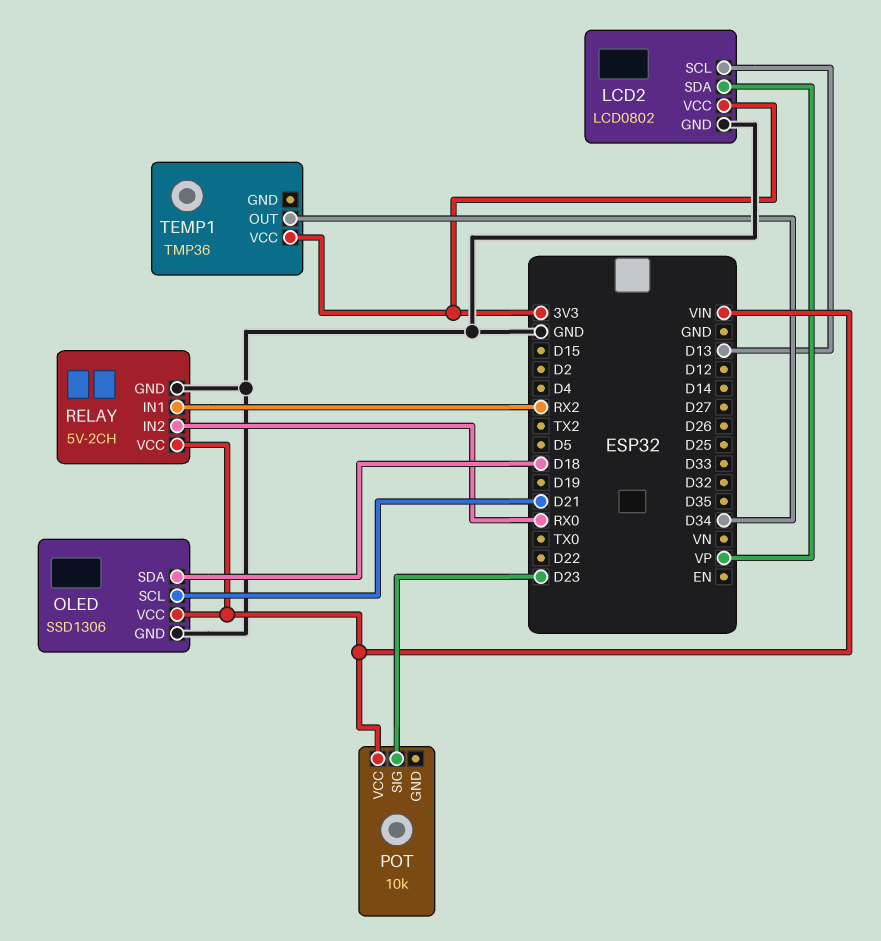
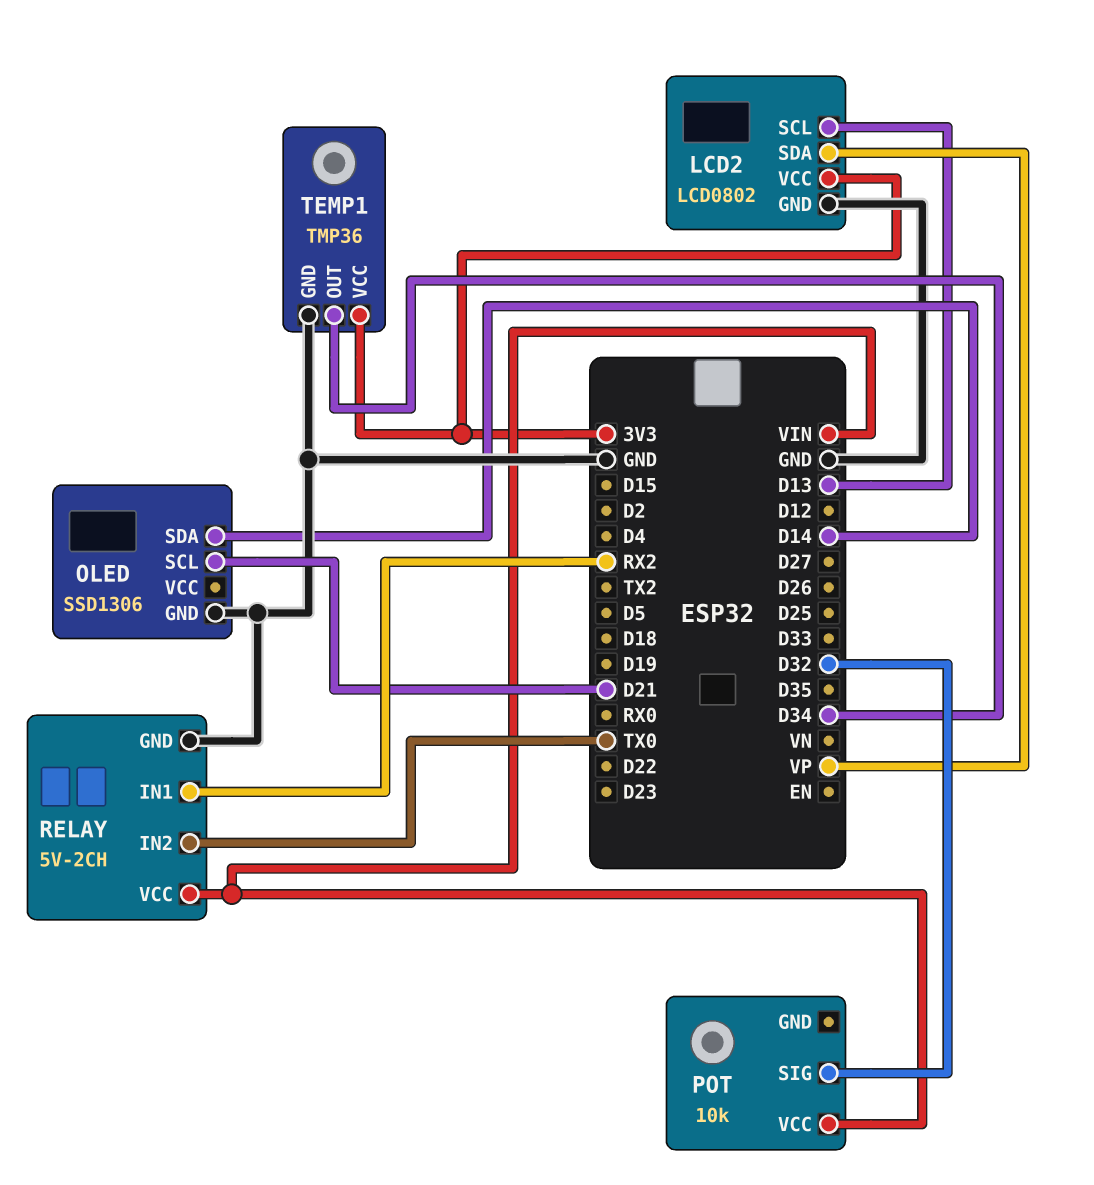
OLED pin SDA: D18 -> D14
OLED pin VCC: VIN -> none
POT pin SIG: D23 -> D32
RELAY pin IN2: RX0 -> TX0
TEMP1 pin GND: none -> GND

